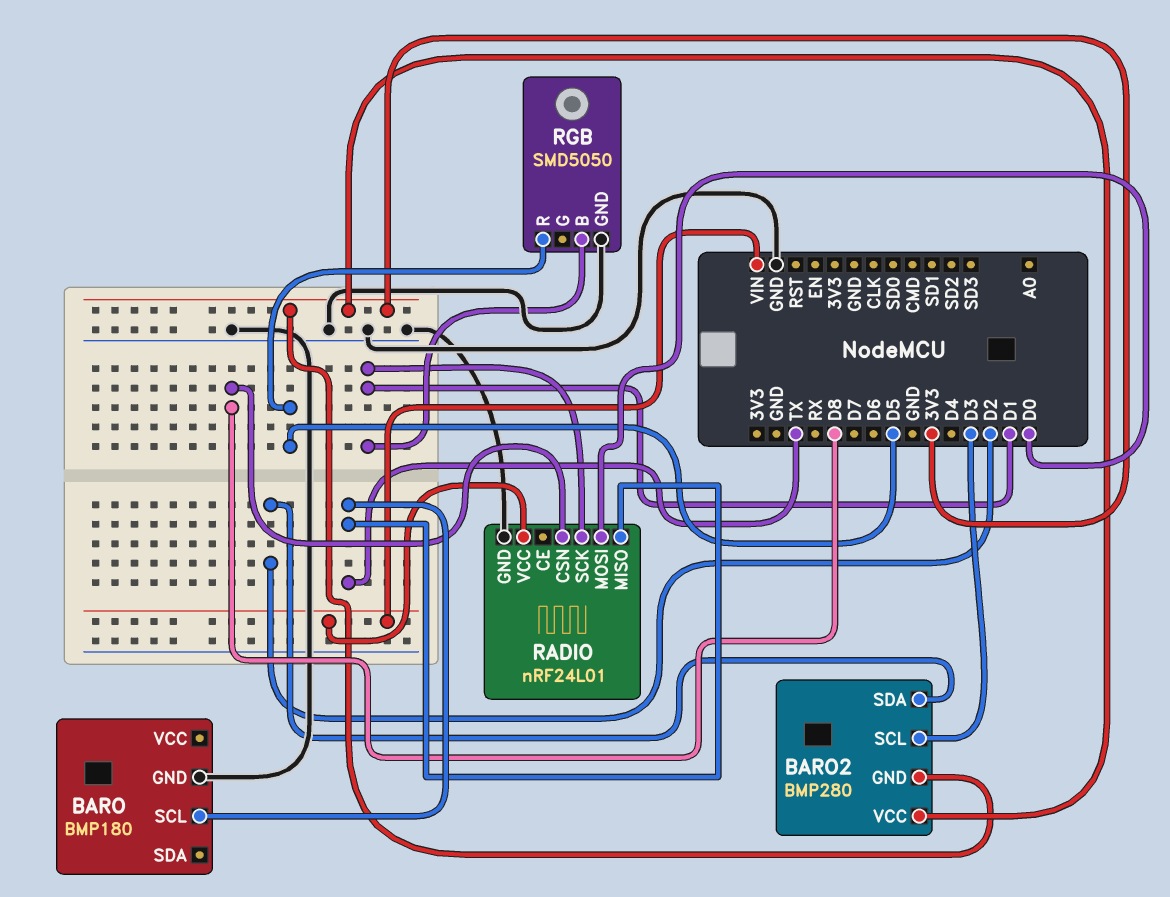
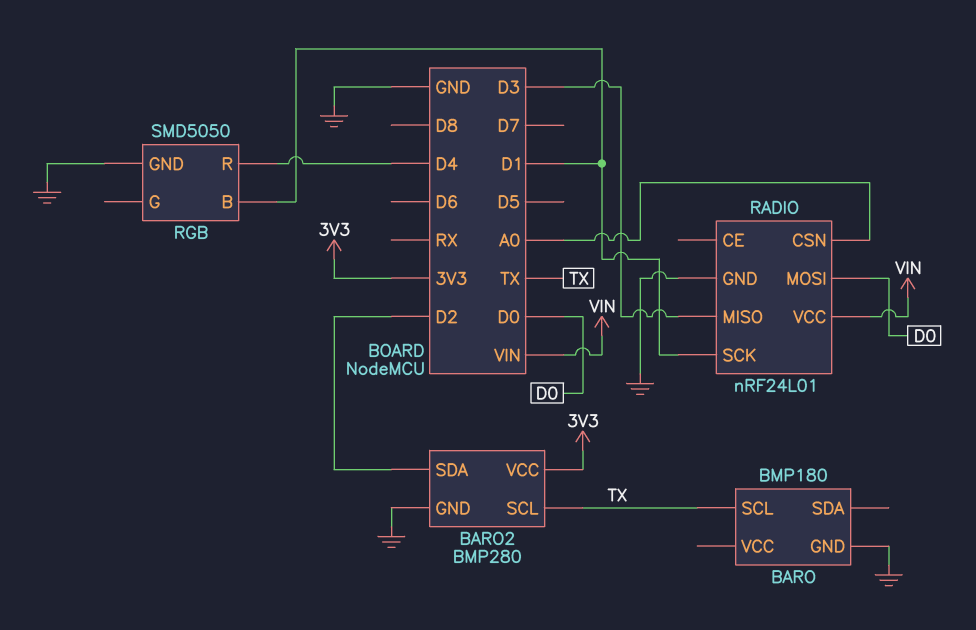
BARO2 pin GND: 3V3 -> GND
BARO2 pin SCL: D3 -> TX
RADIO pin CSN: D8 -> A0
RADIO pin MISO: TX -> D3
RGB pin R: D5 -> D4

